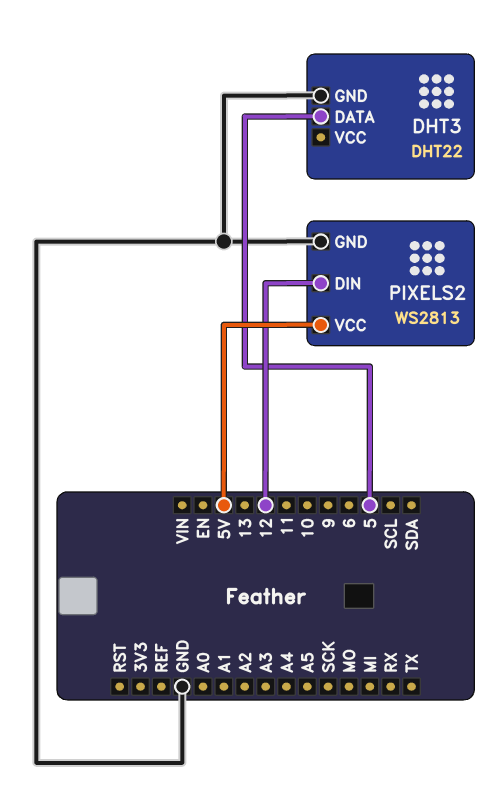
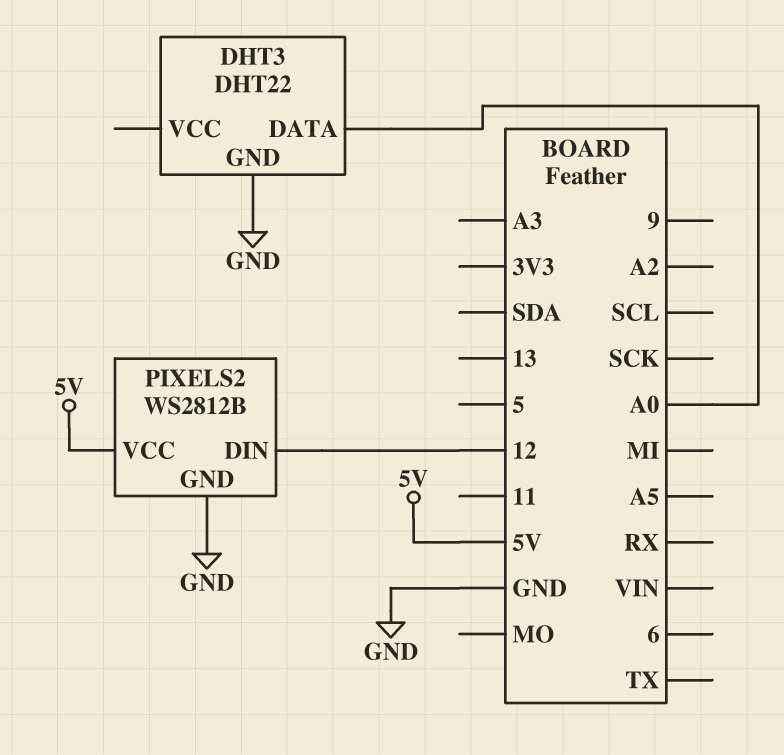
DHT3 pin DATA: 5 -> A0
PIXELS2: WS2813 -> WS2812B

